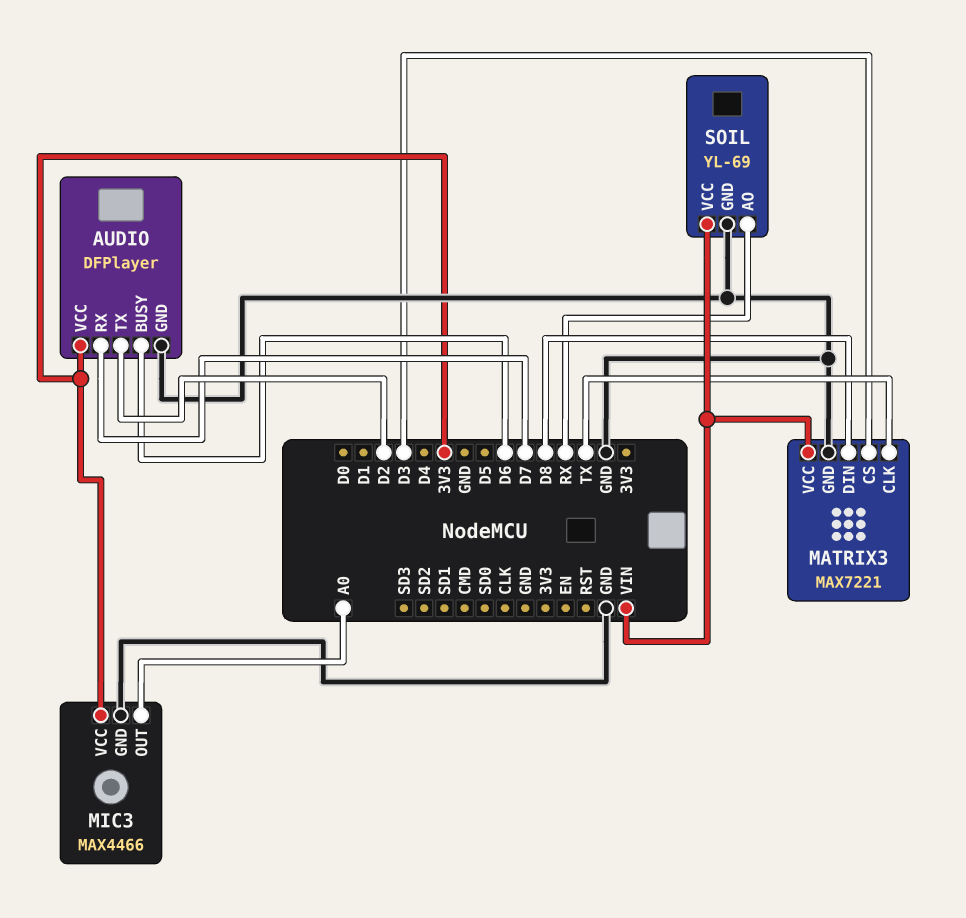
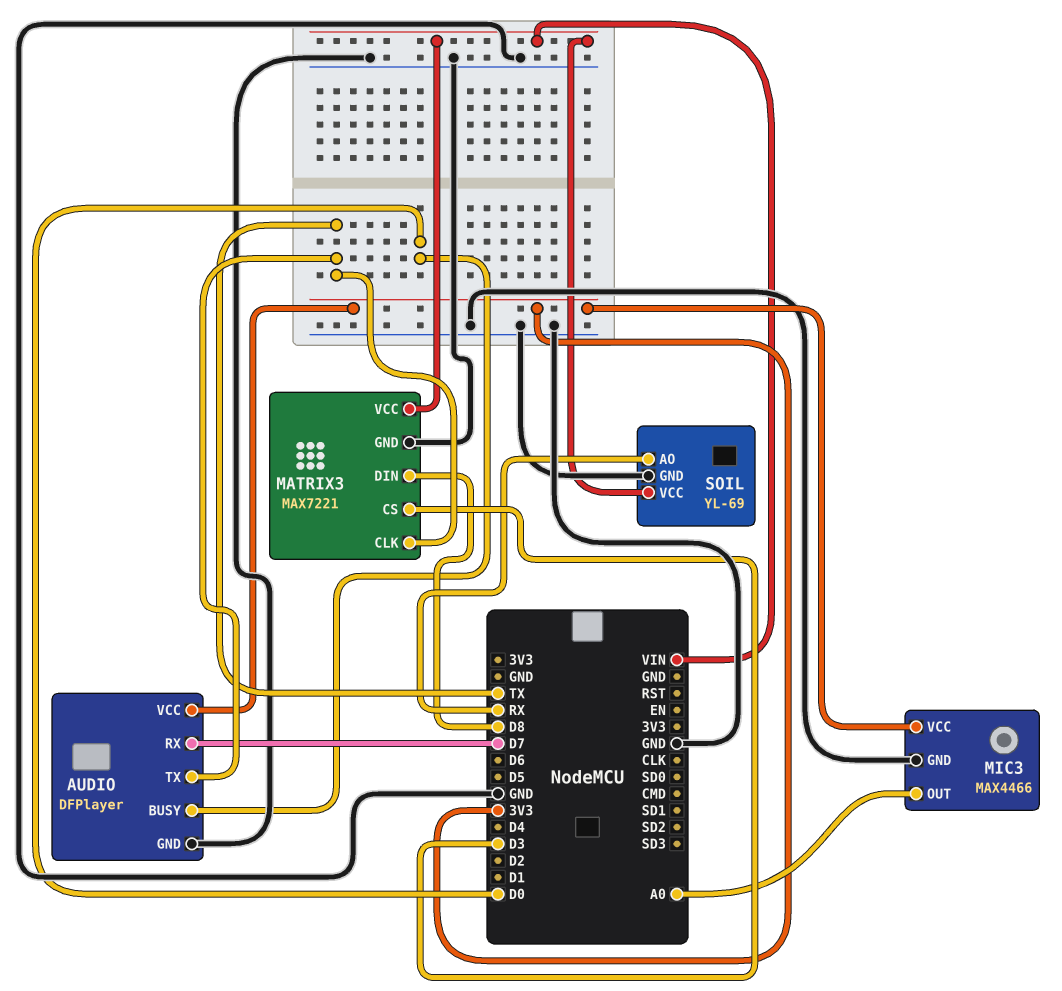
AUDIO pin BUSY: D6 -> D0
AUDIO pin TX: D2 -> TX

